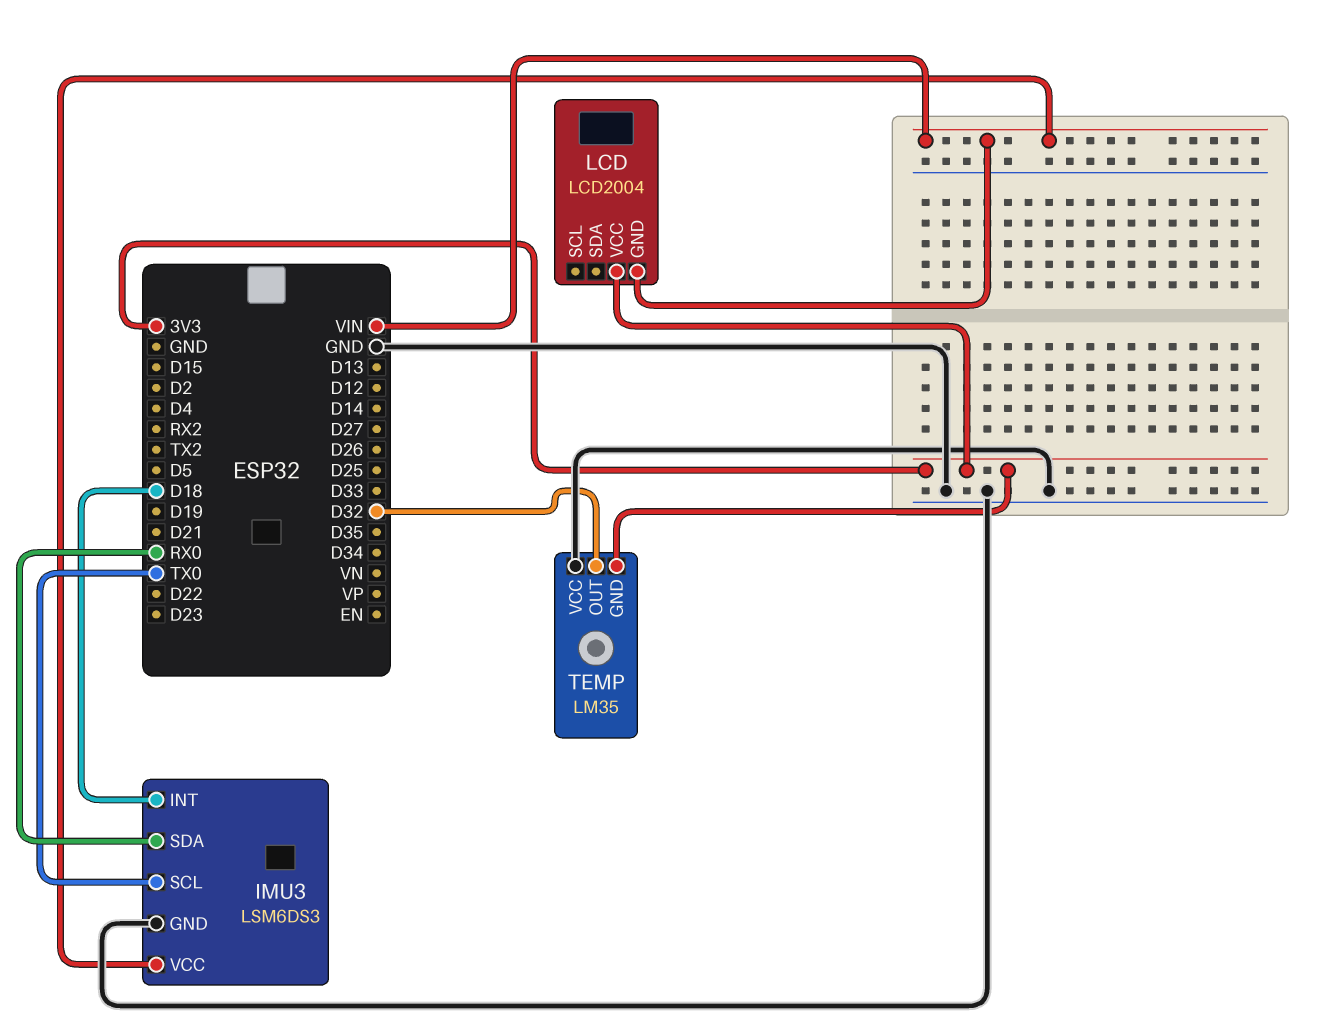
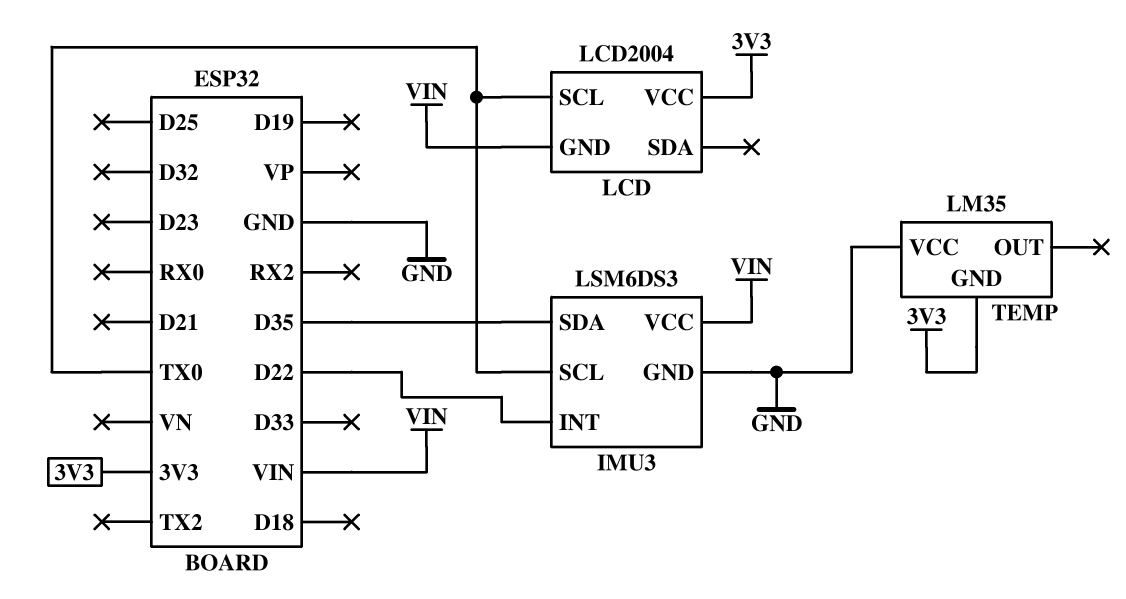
IMU3 pin INT: D18 -> D22
IMU3 pin SDA: RX0 -> D35
LCD pin SCL: none -> TX0
TEMP pin OUT: D32 -> none

